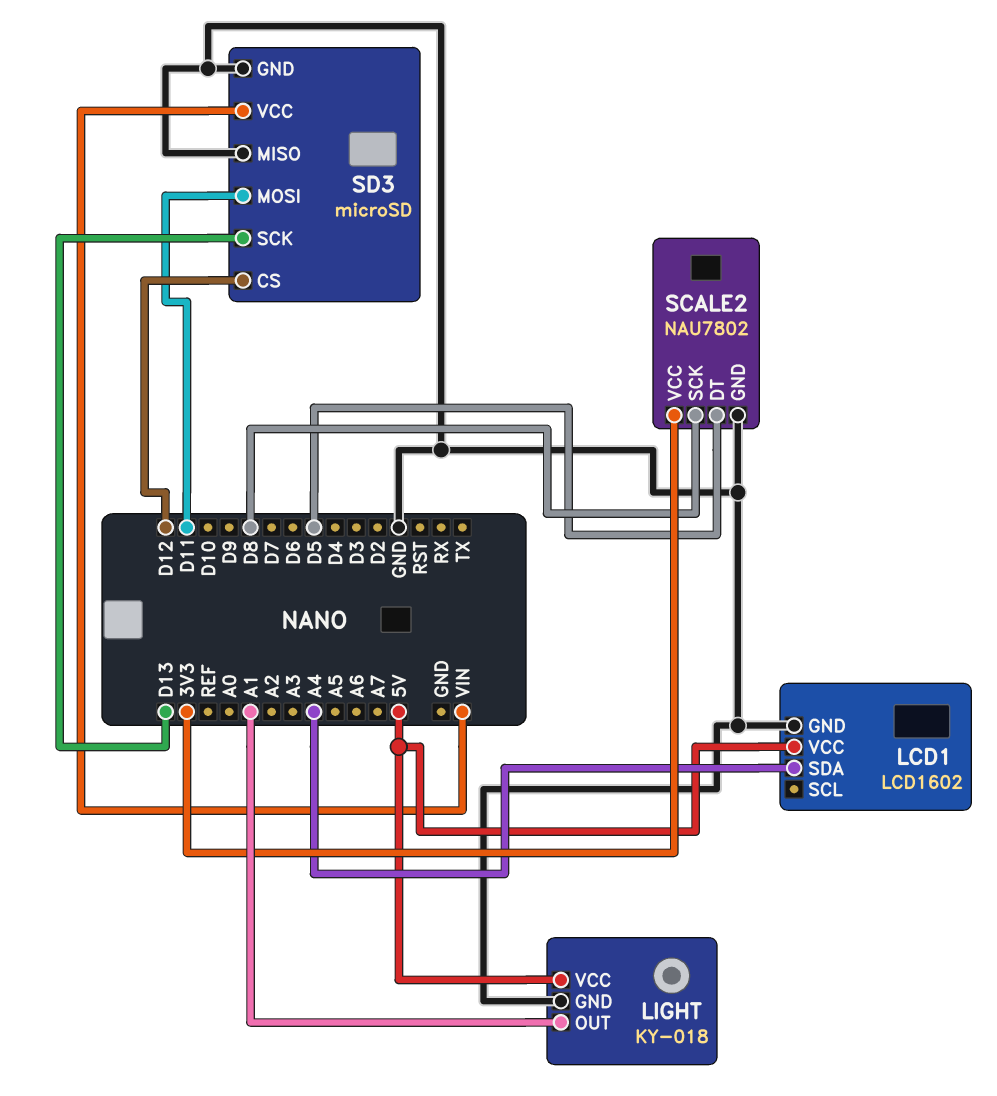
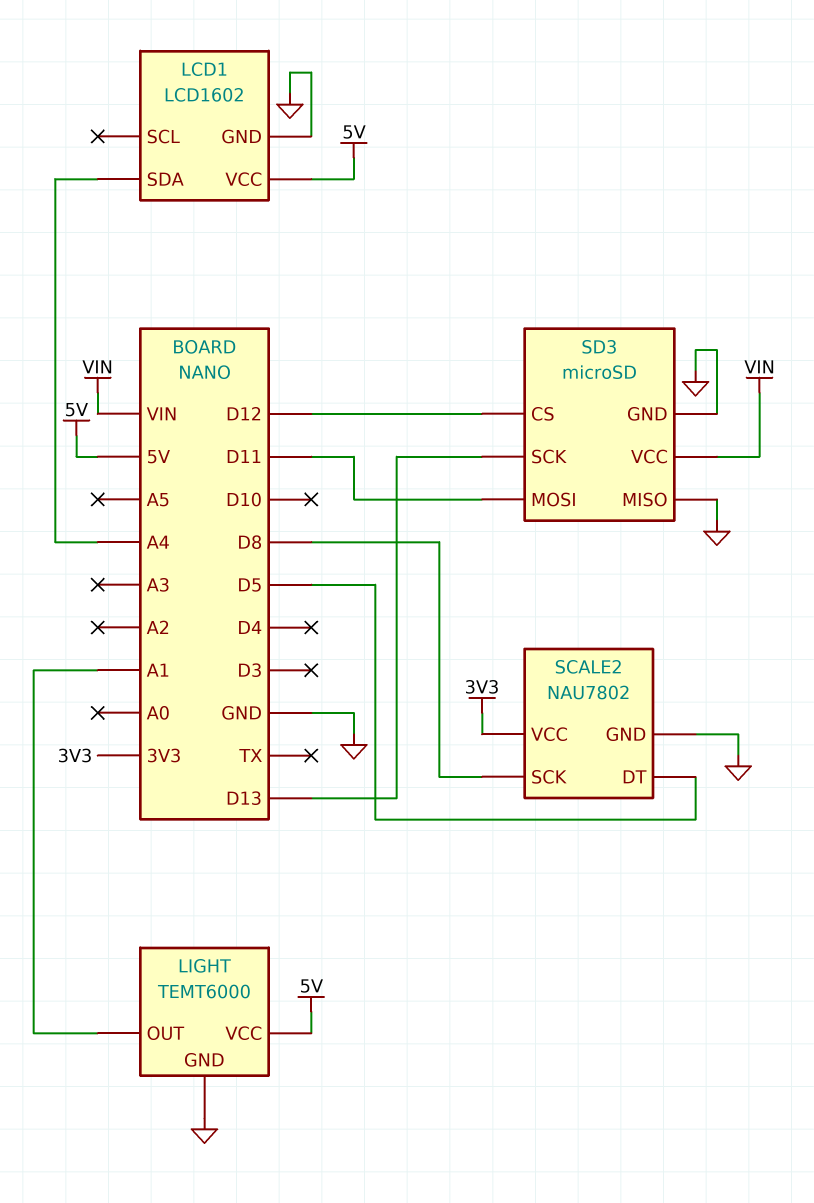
LIGHT: KY-018 -> TEMT6000

